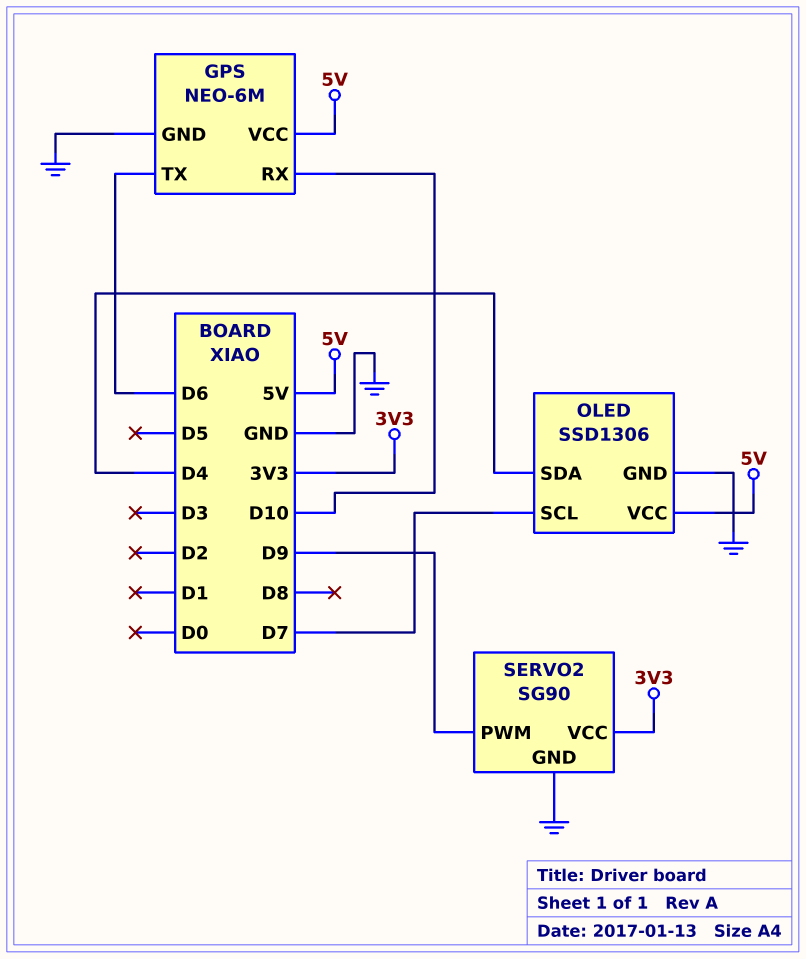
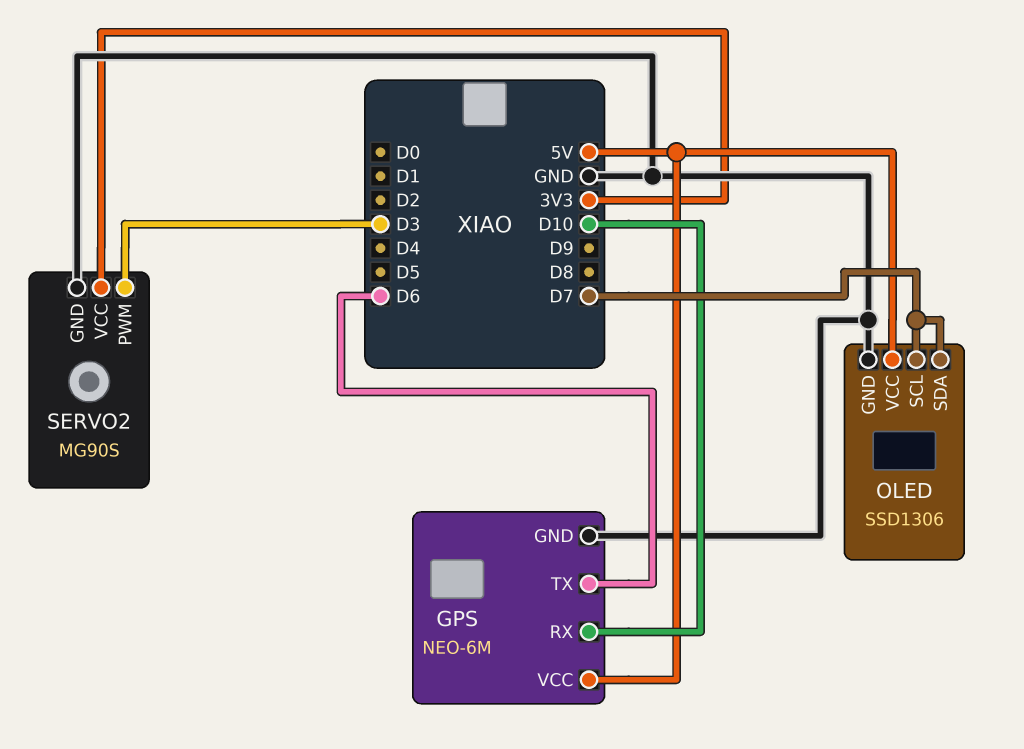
OLED pin SDA: D4 -> D7
SERVO2: SG90 -> MG90S
SERVO2 pin PWM: D9 -> D3

